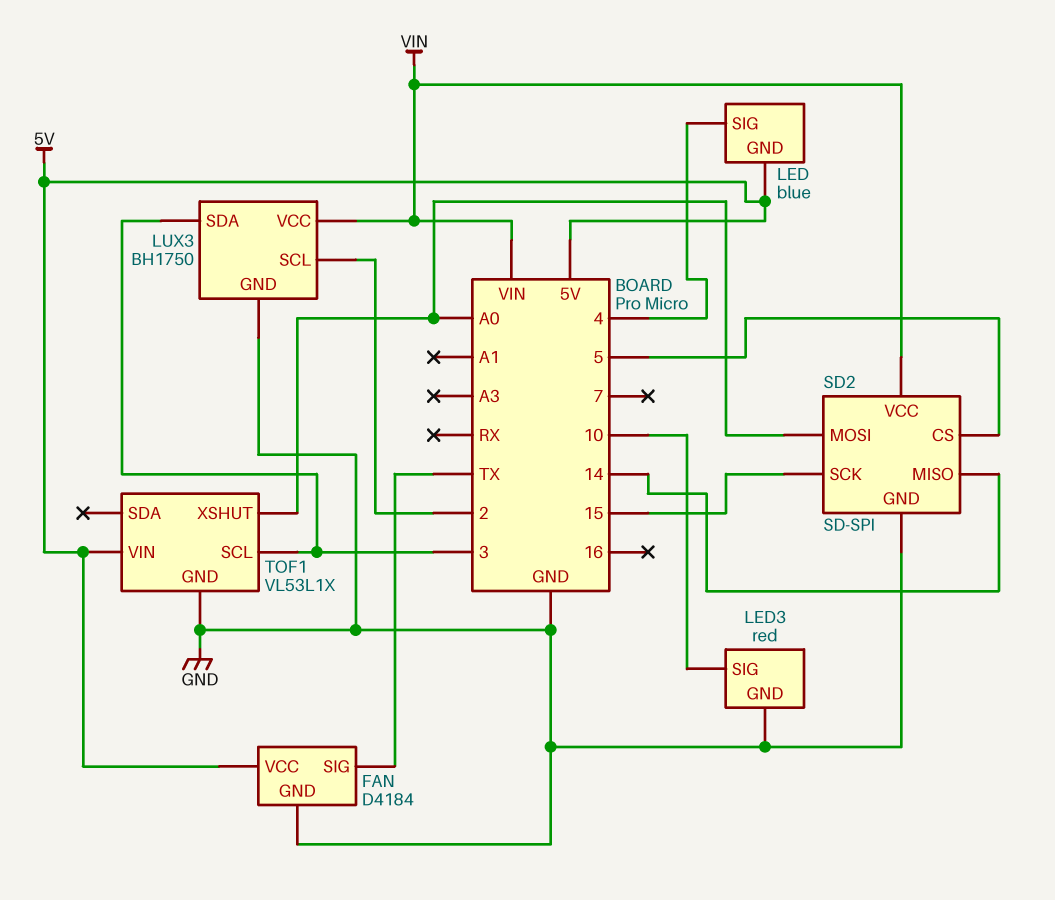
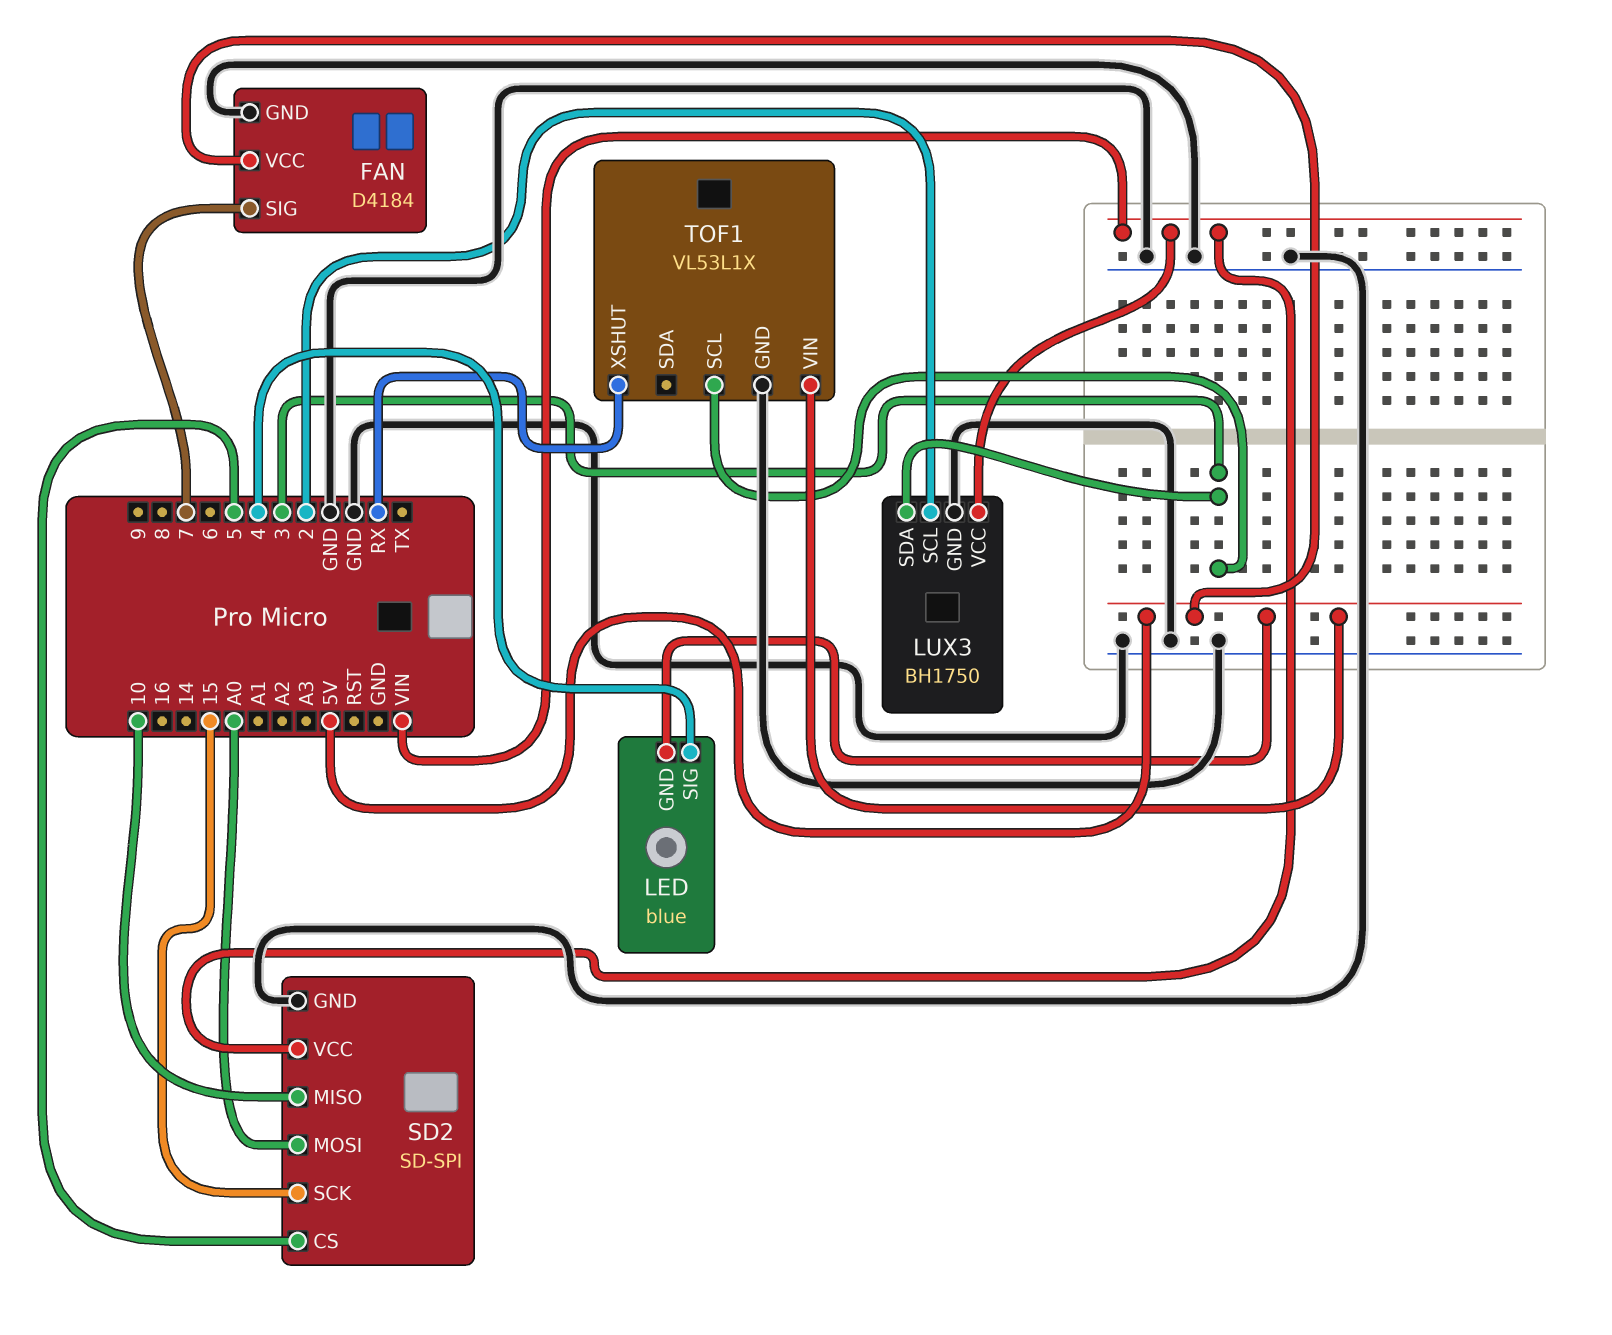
FAN pin SIG: TX -> 7
LED3: red -> none
LED3 pin GND: GND -> none
LED3 pin SIG: 10 -> none
SD2 pin MISO: 14 -> 10
TOF1 pin XSHUT: A0 -> RX

